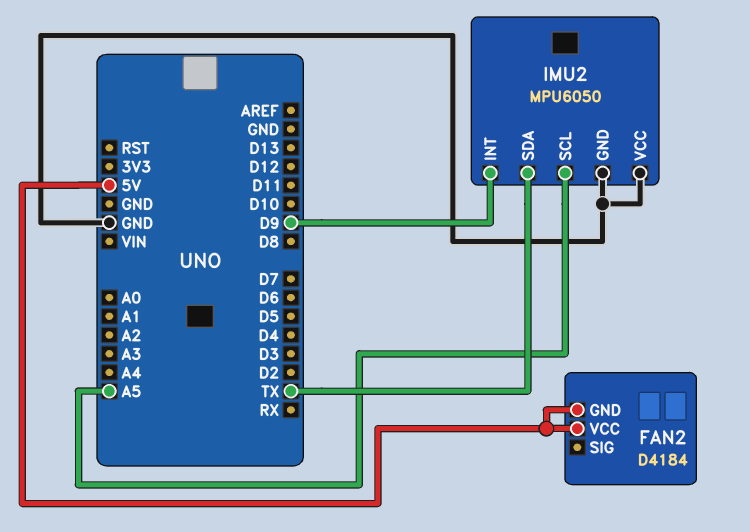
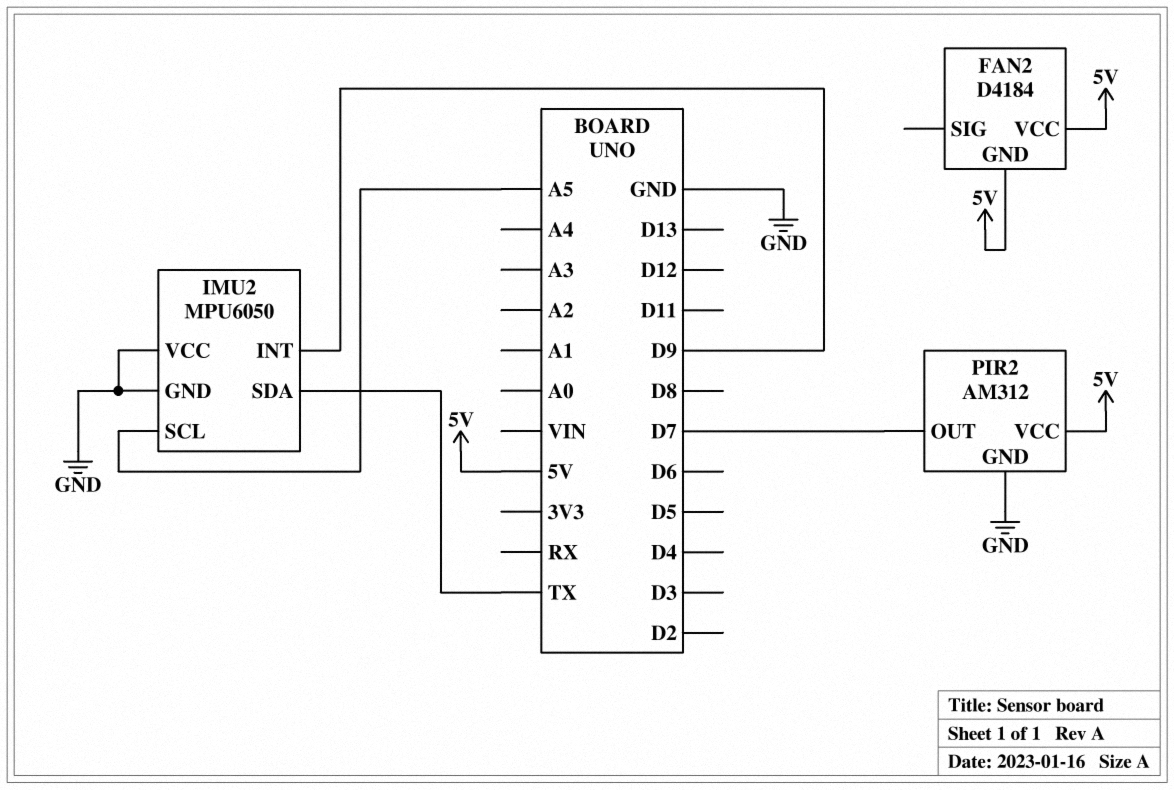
PIR2: none -> AM312
PIR2 pin GND: none -> GND
PIR2 pin OUT: none -> D7
PIR2 pin VCC: none -> 5V

